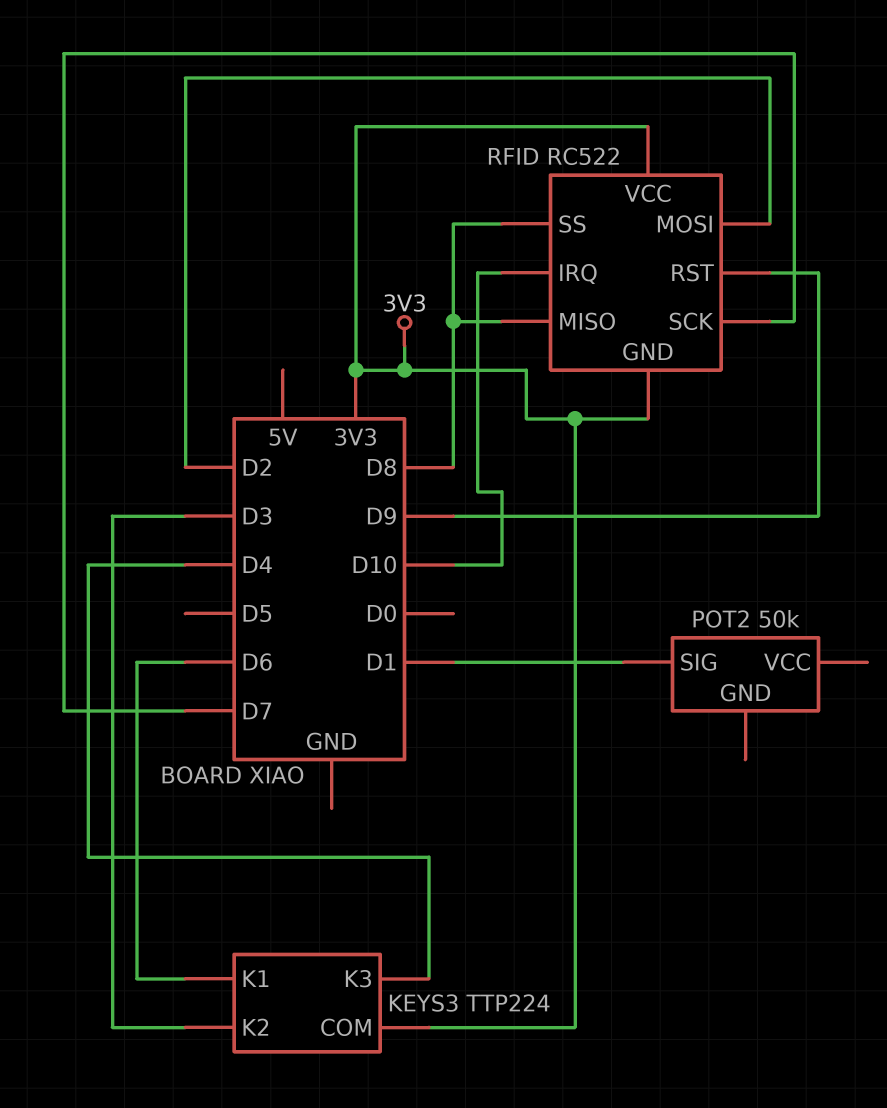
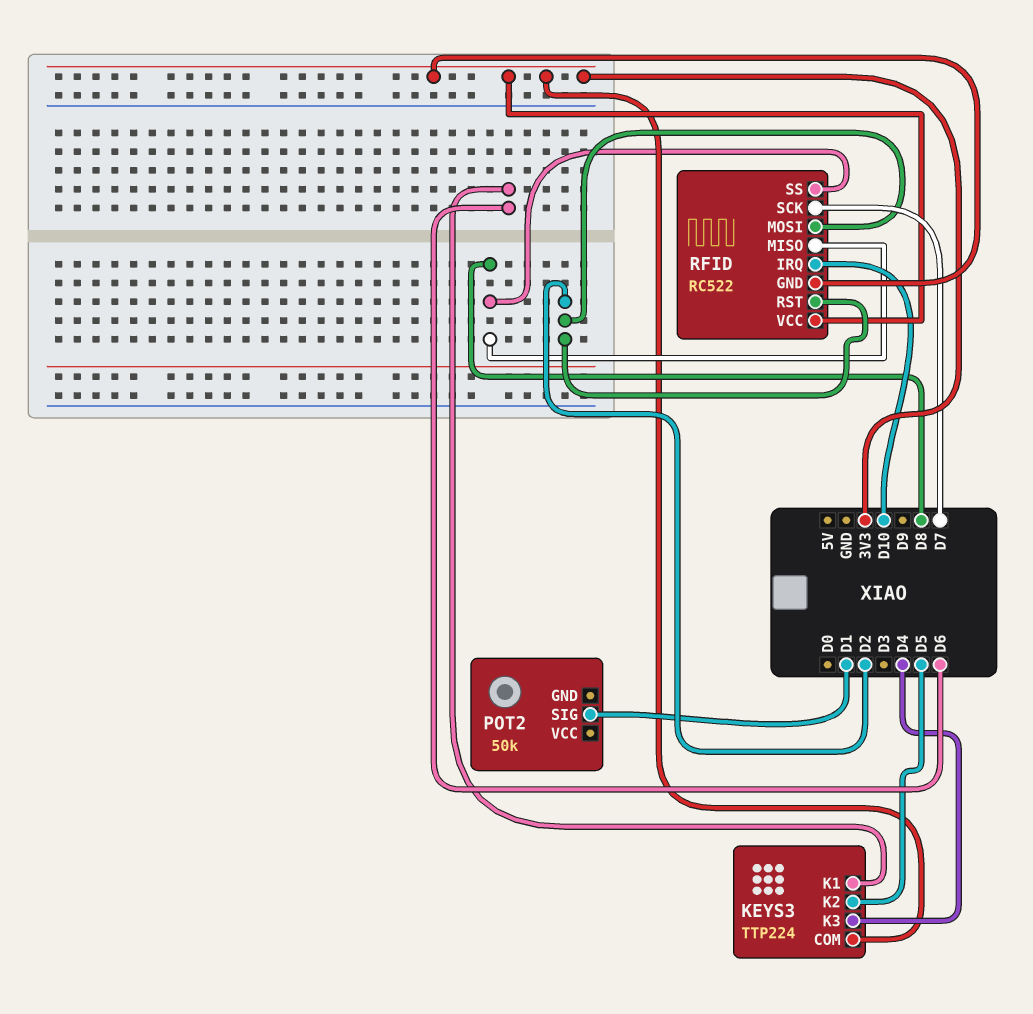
KEYS3 pin K2: D3 -> D5
RFID pin RST: D9 -> D2

